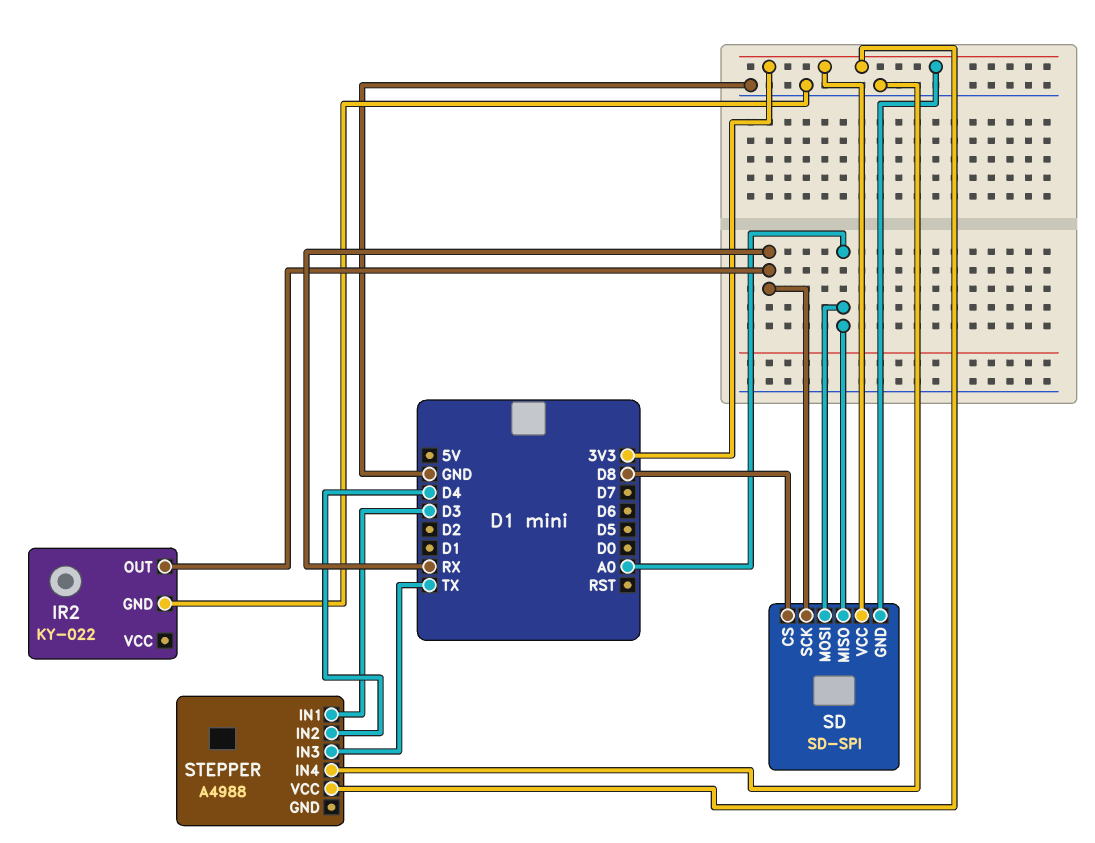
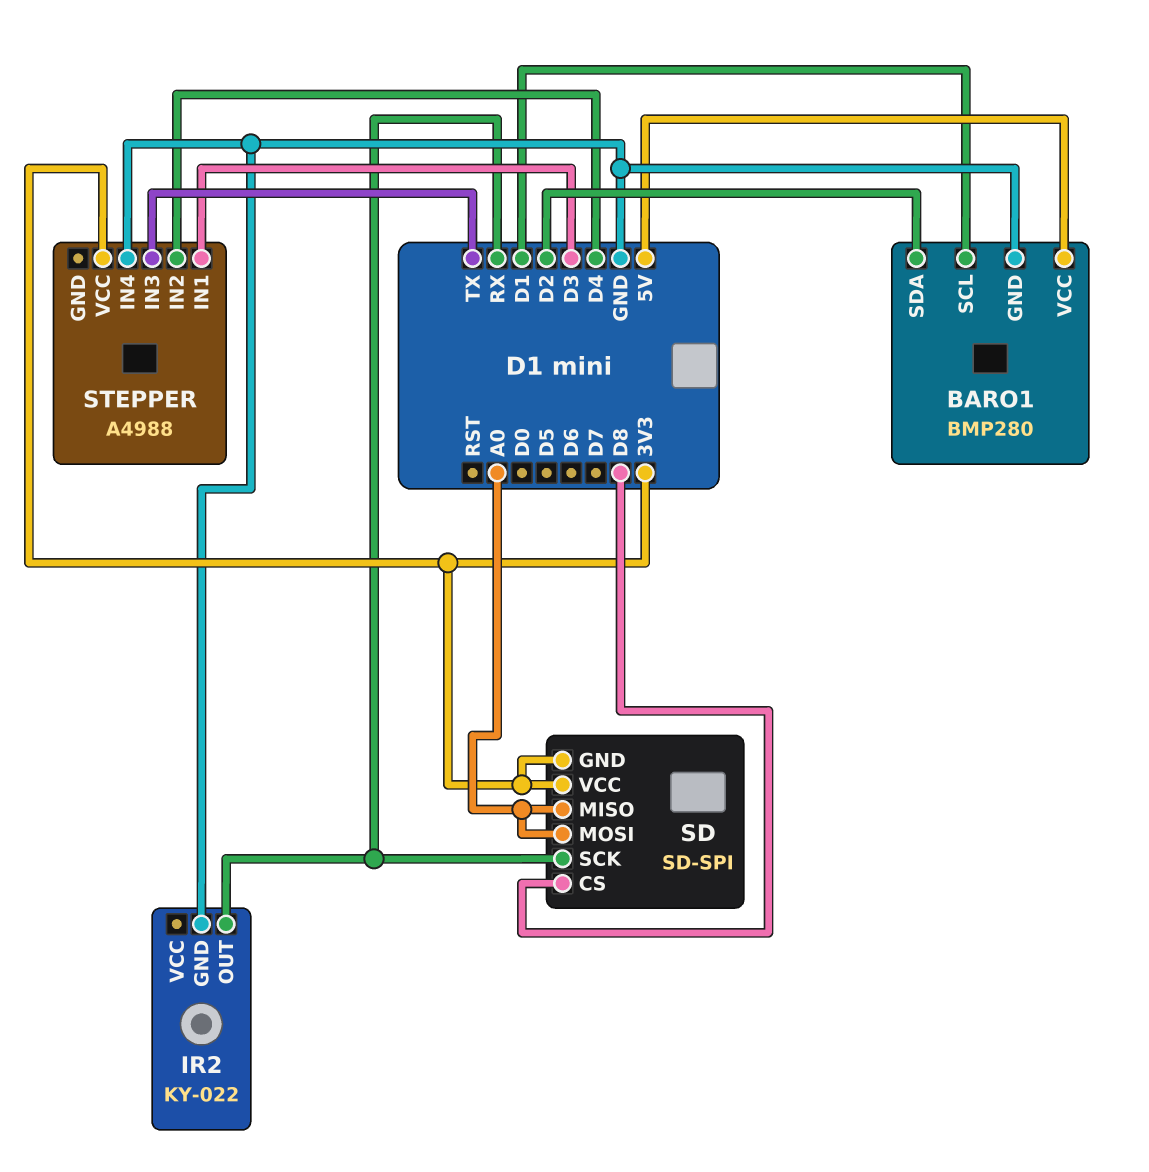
BARO1: none -> BMP280
BARO1 pin GND: none -> GND
BARO1 pin SCL: none -> D1
BARO1 pin SDA: none -> D2
BARO1 pin VCC: none -> 5V

